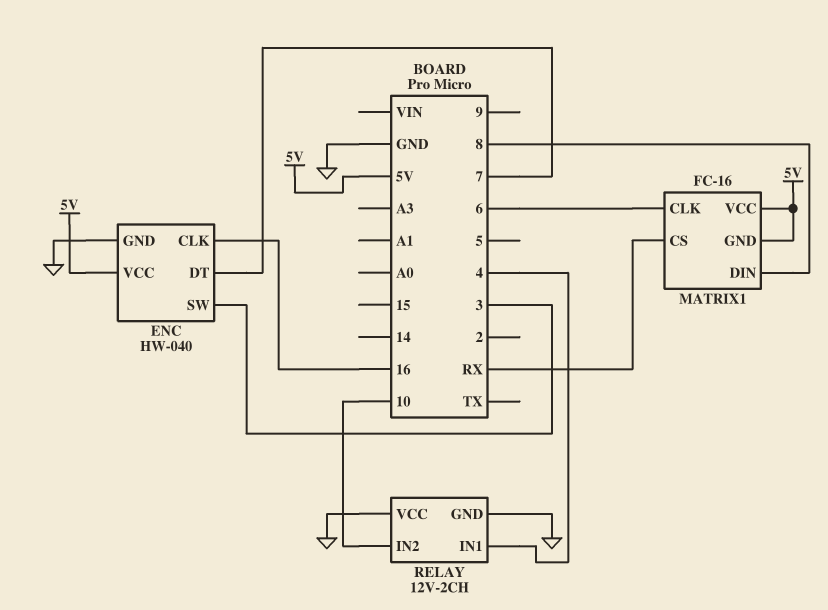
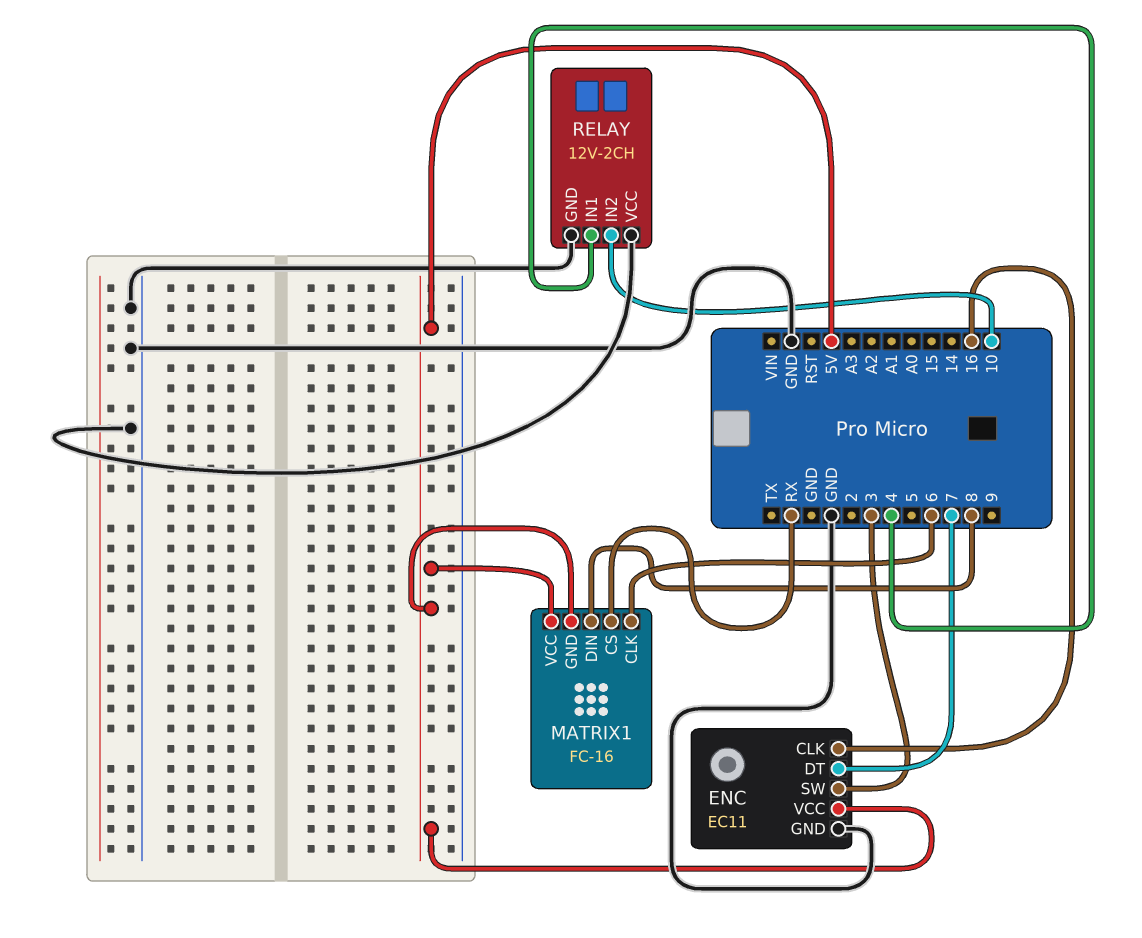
ENC: HW-040 -> EC11

